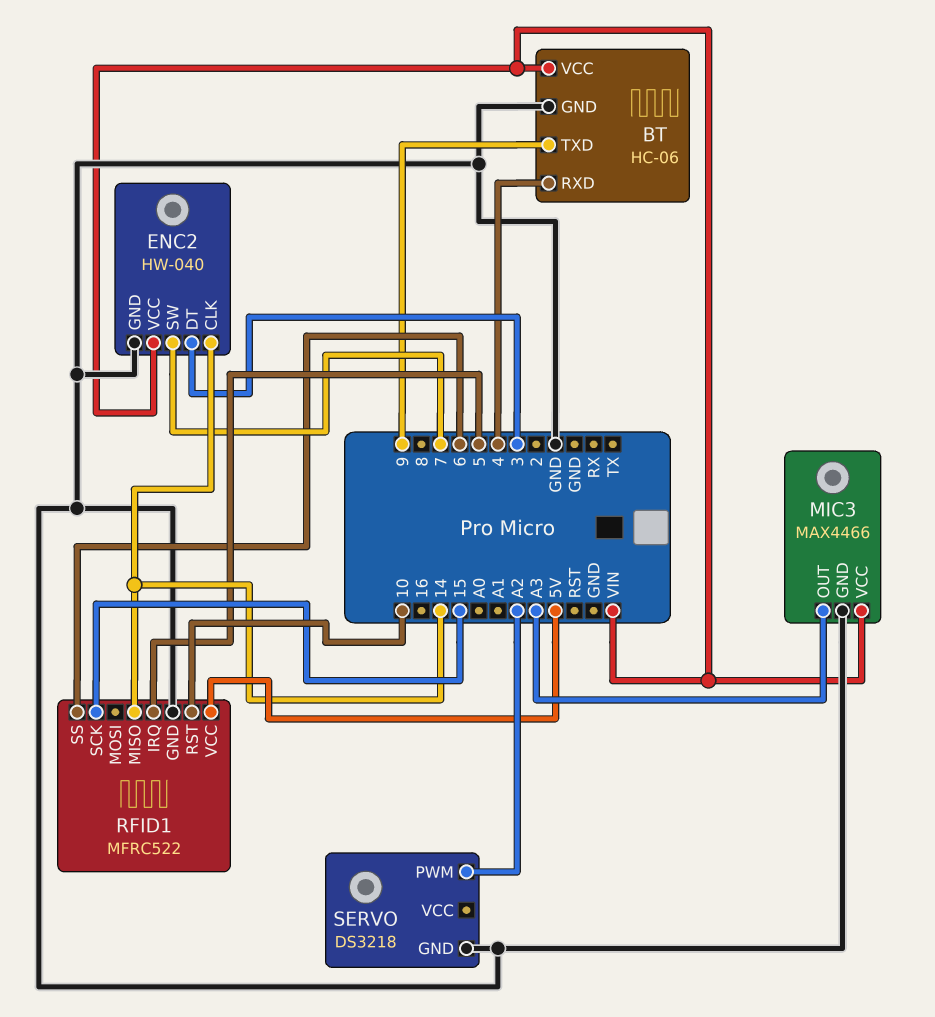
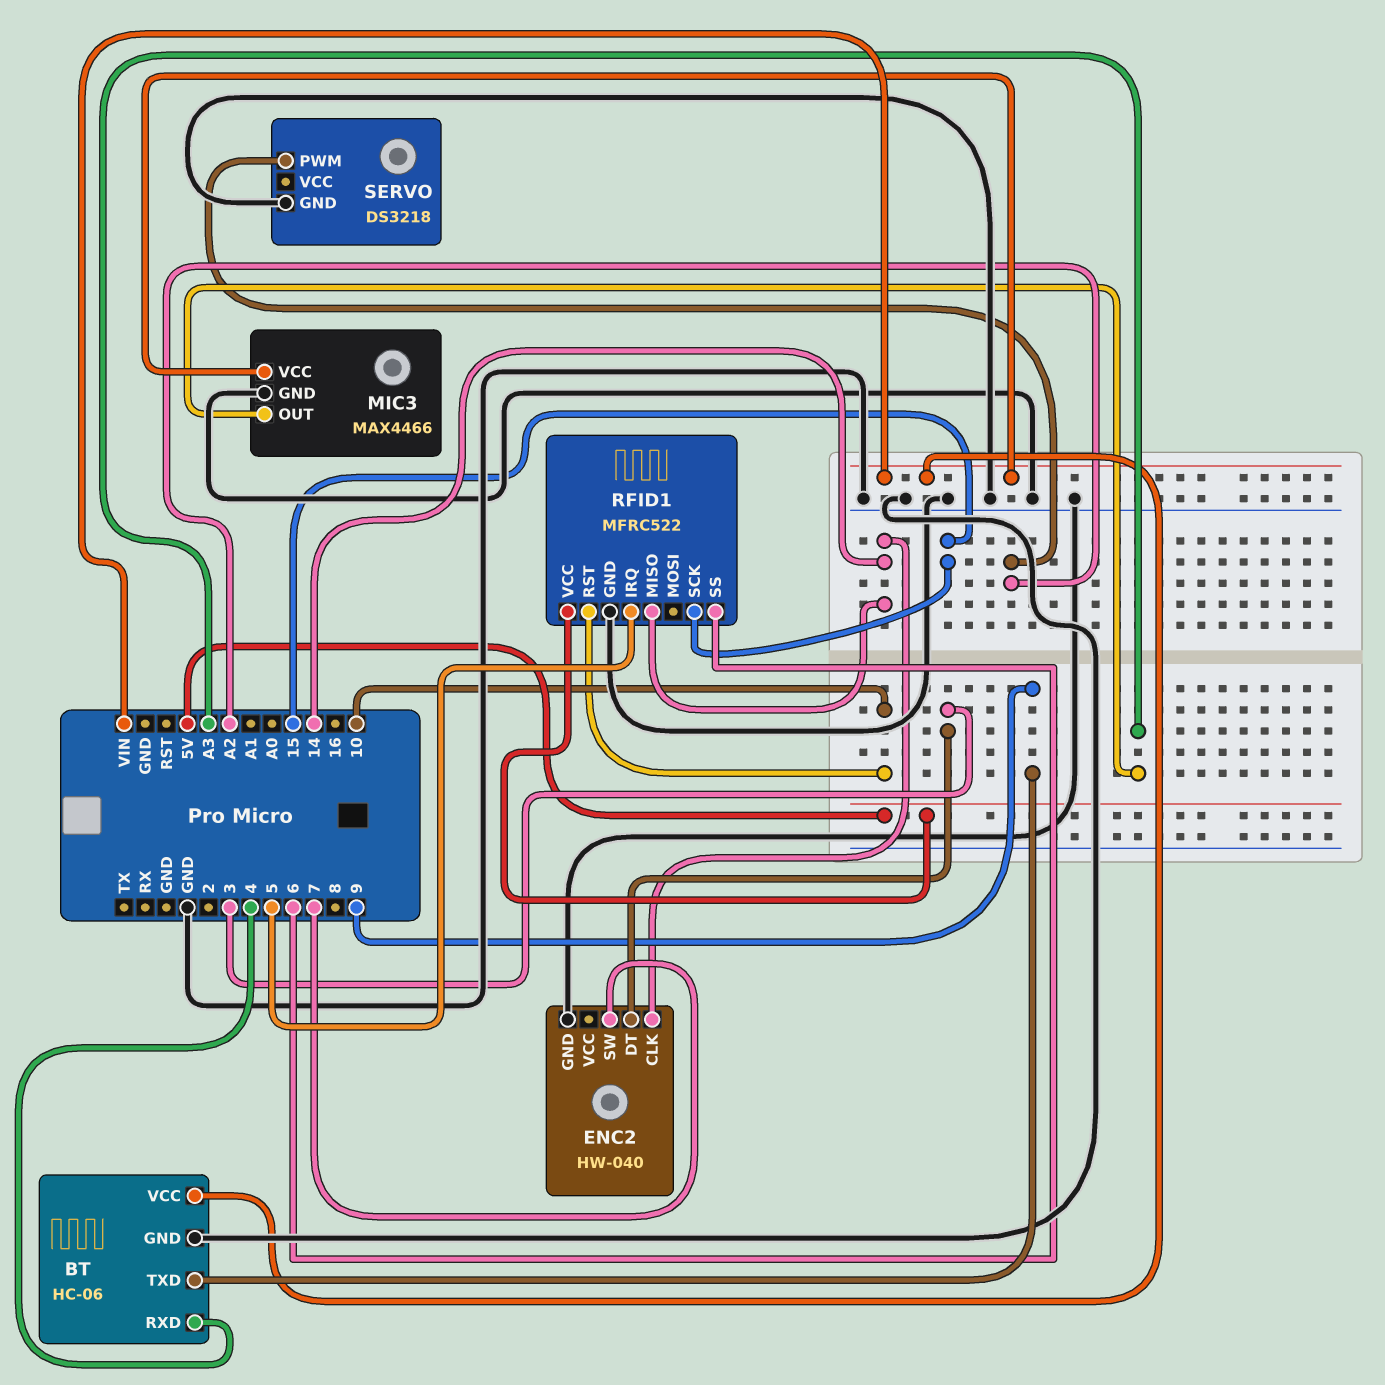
ENC2 pin VCC: VIN -> none

